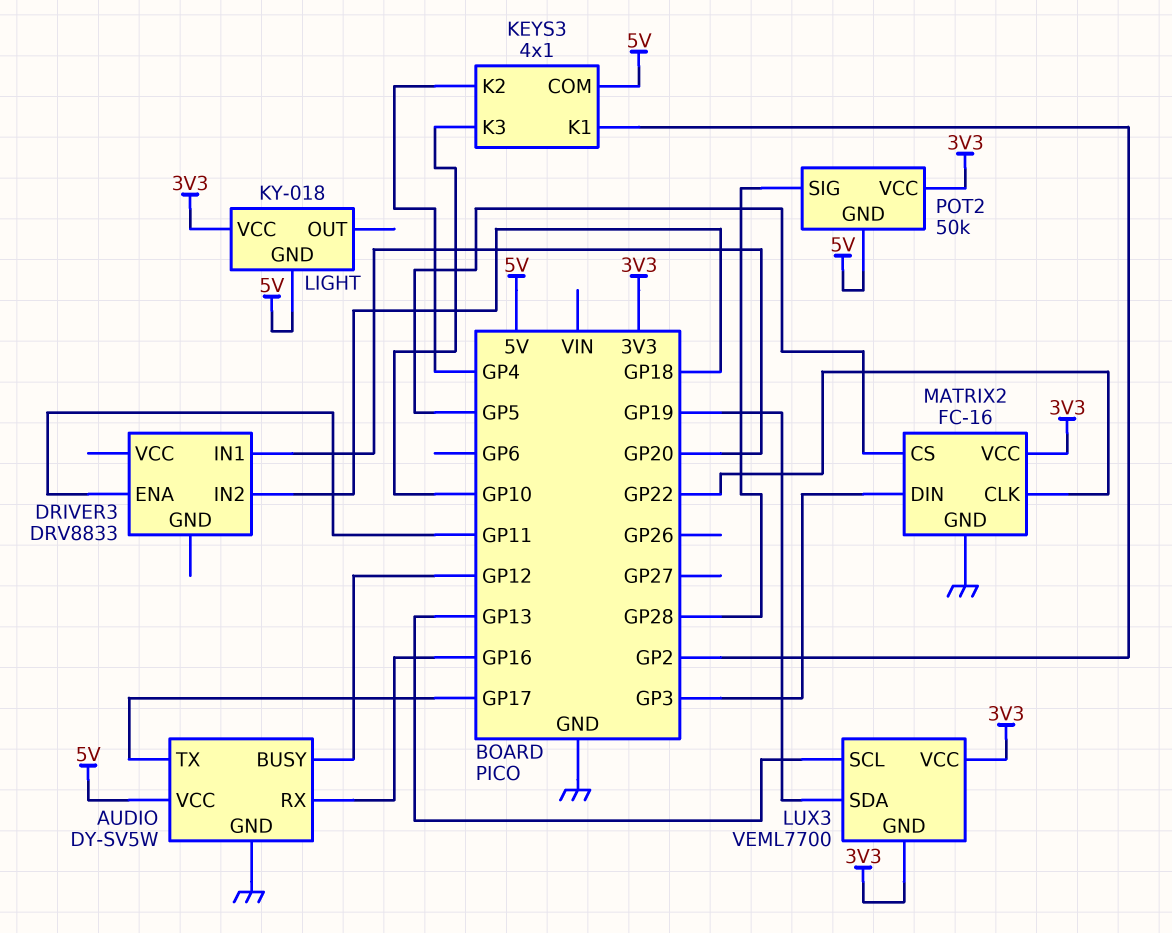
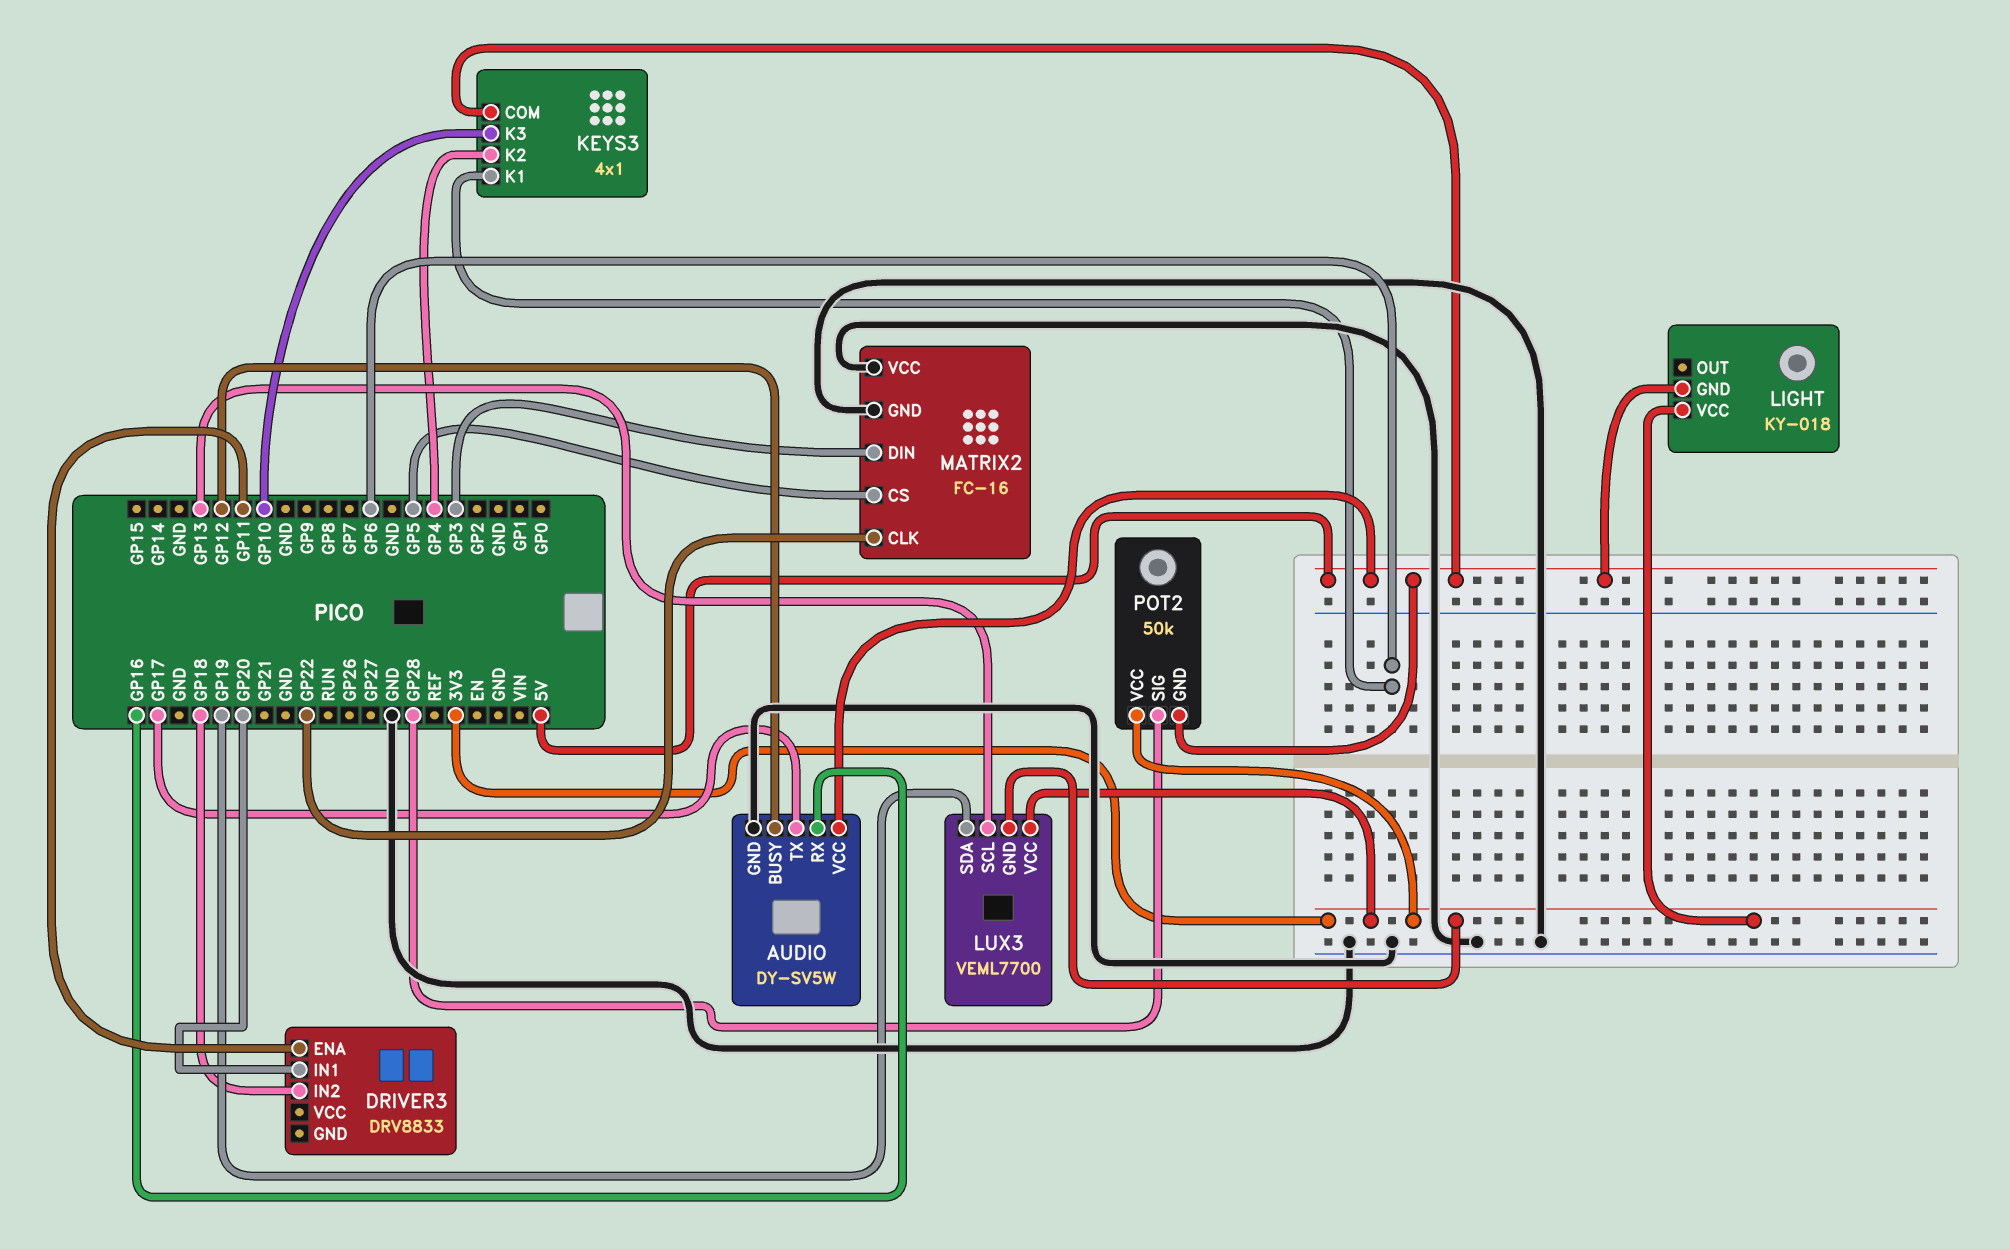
KEYS3 pin K1: GP2 -> GP6
MATRIX2 pin VCC: 3V3 -> GND

